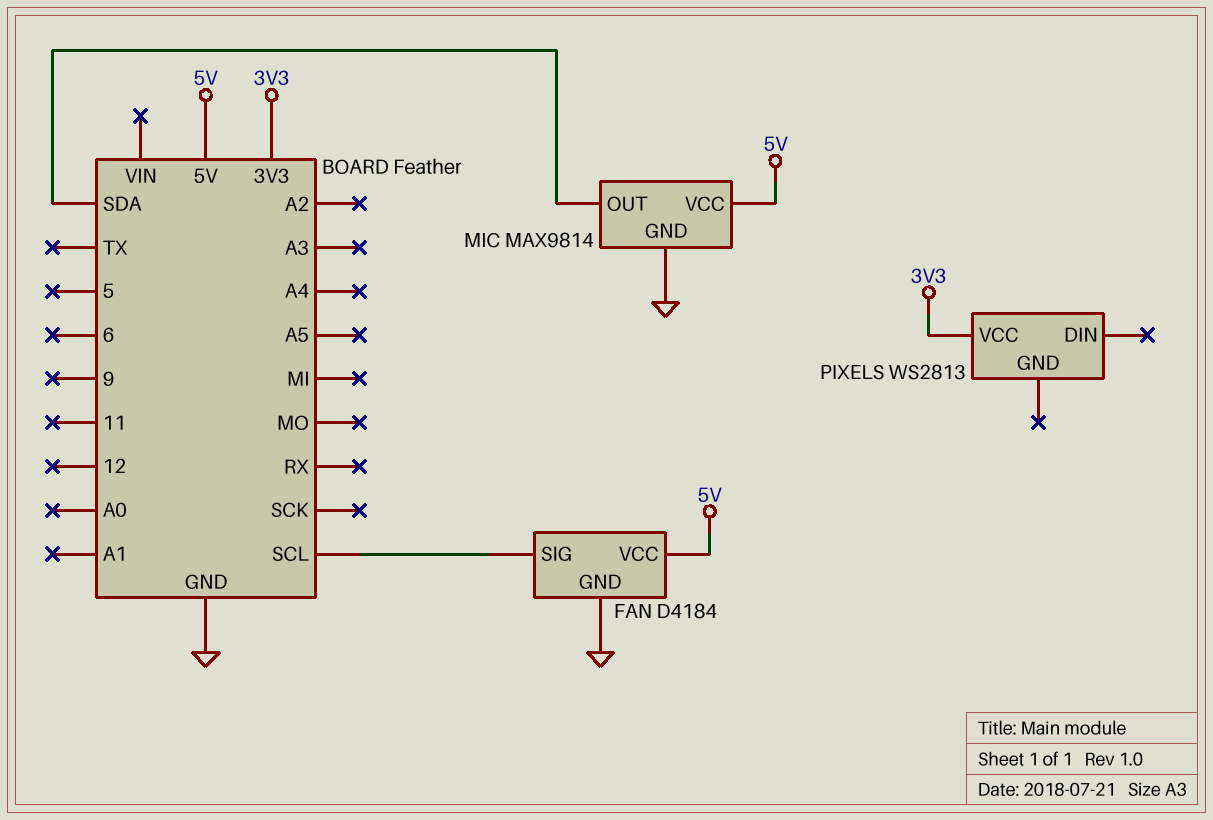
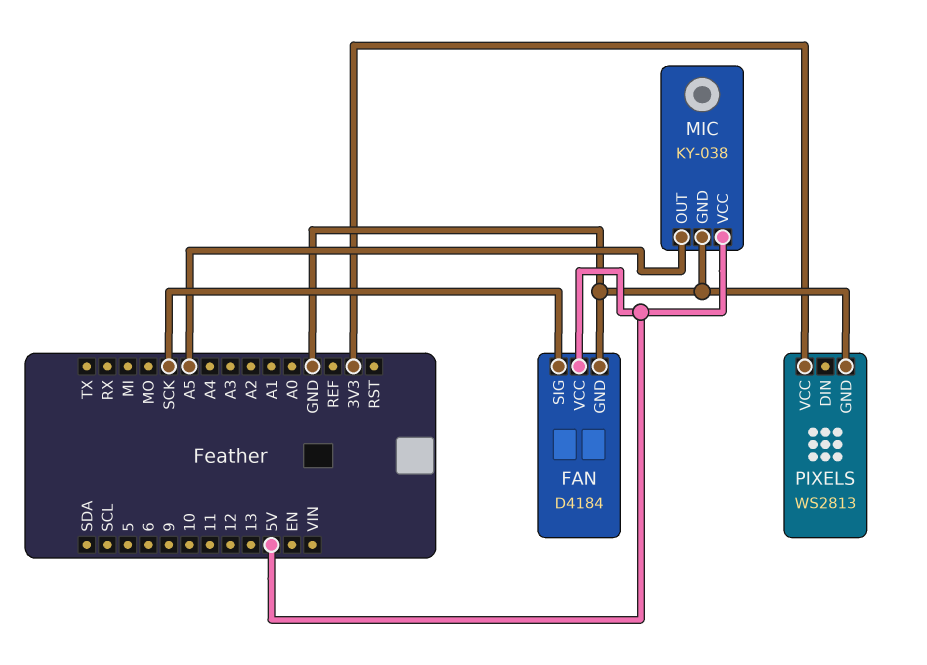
FAN pin SIG: SCL -> SCK
MIC: MAX9814 -> KY-038
MIC pin OUT: SDA -> A5
PIXELS pin GND: none -> GND

